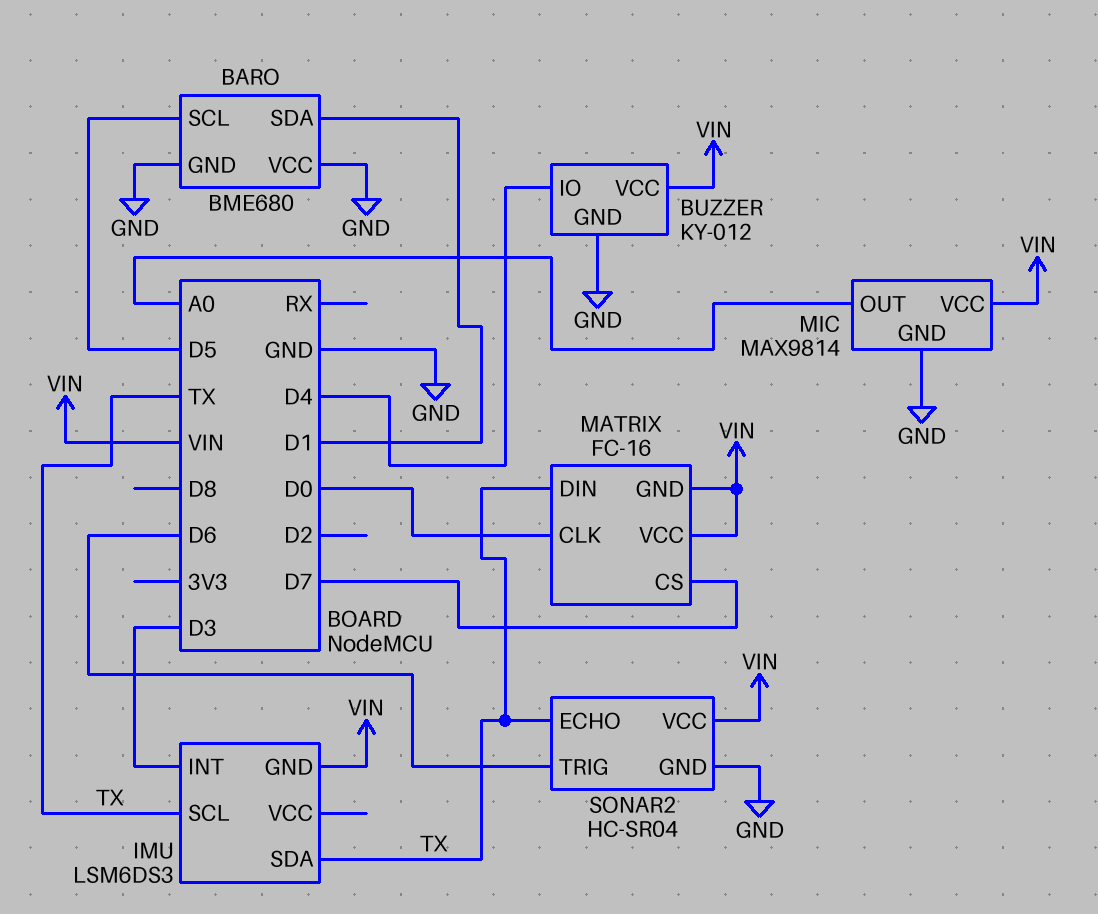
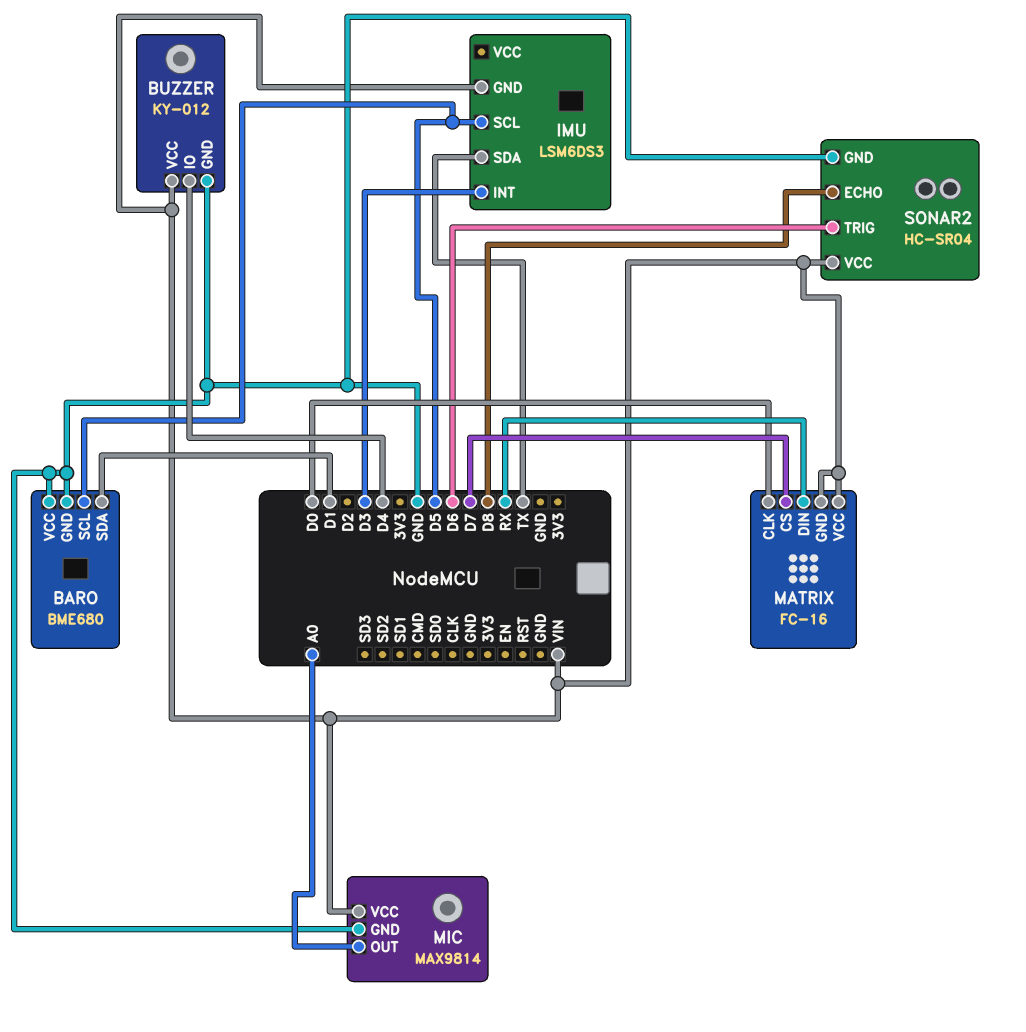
IMU pin SCL: TX -> D5
MATRIX pin DIN: TX -> RX
SONAR2 pin ECHO: TX -> D8

